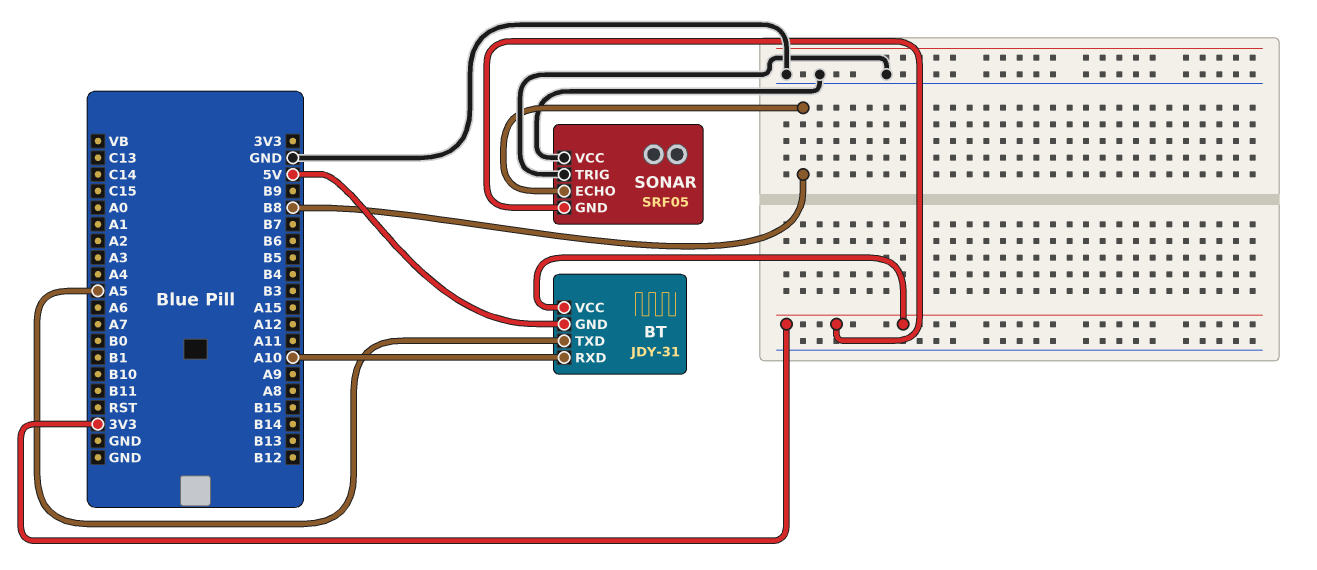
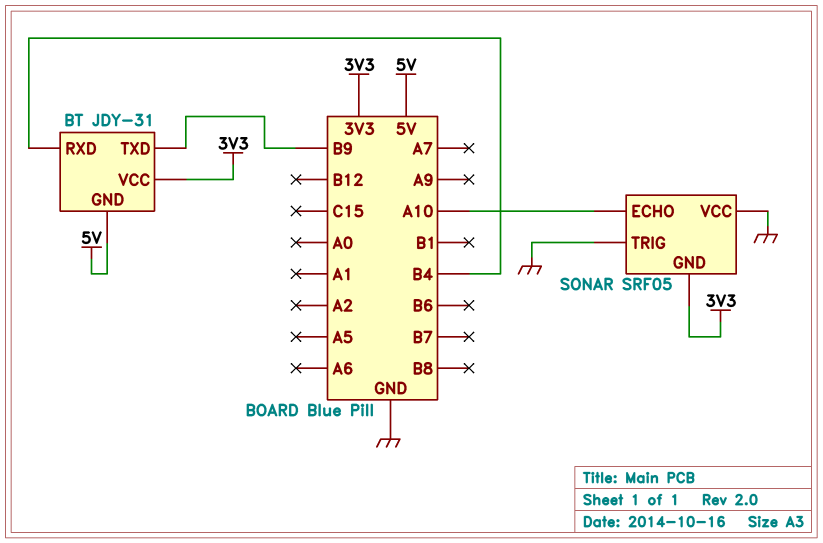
BT pin RXD: A10 -> B4
BT pin TXD: A5 -> B9
SONAR pin ECHO: B8 -> A10

